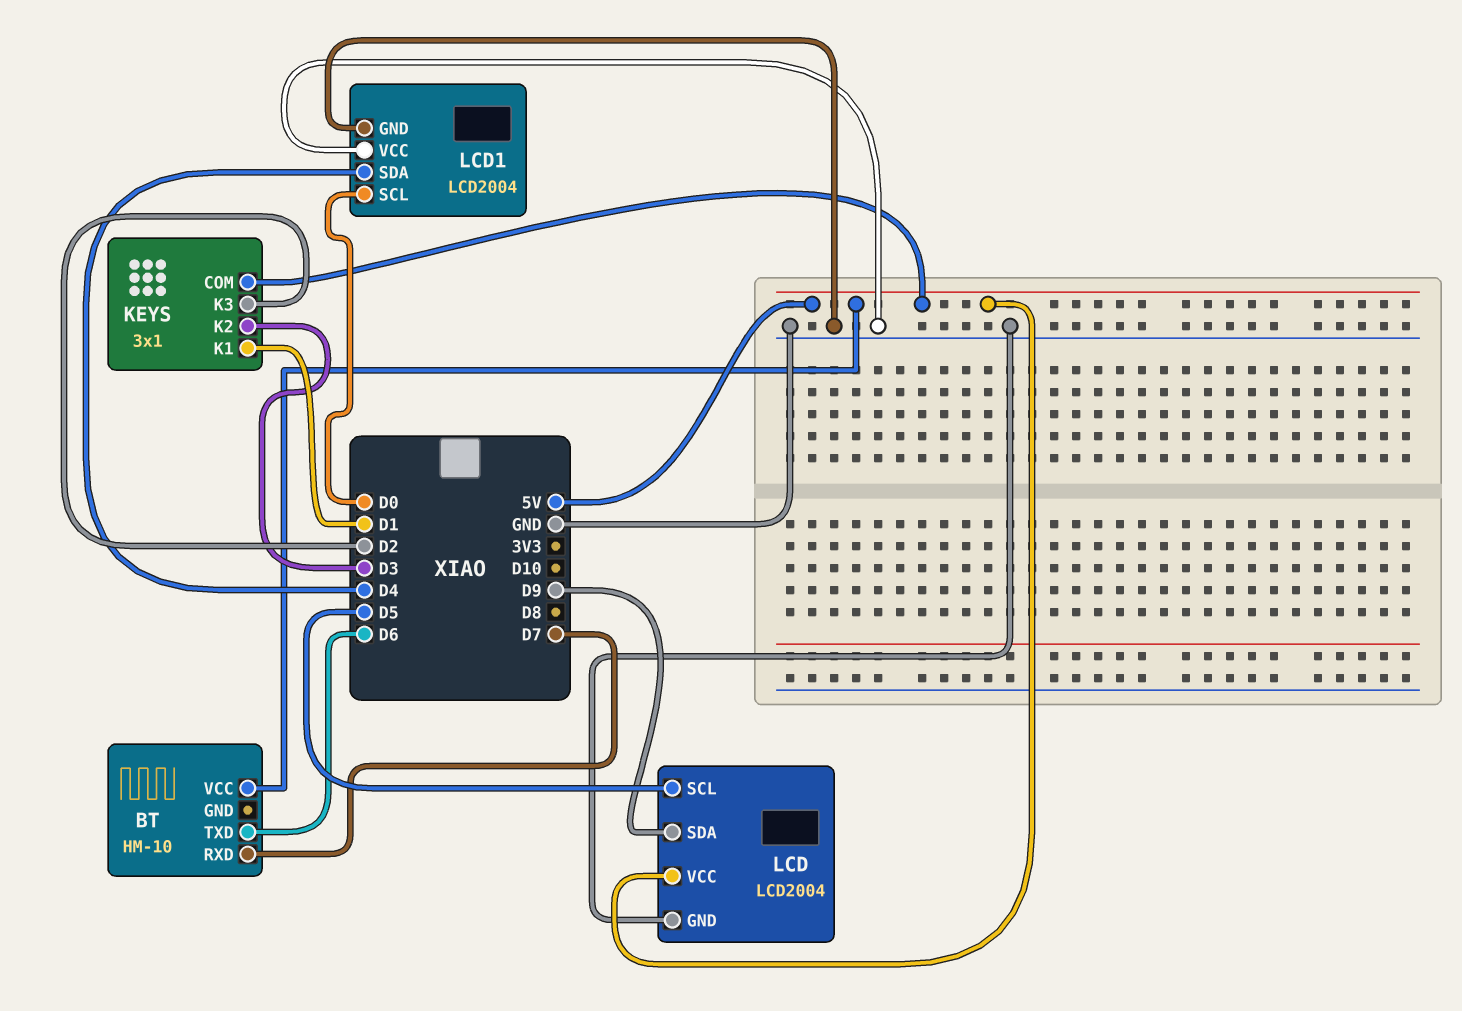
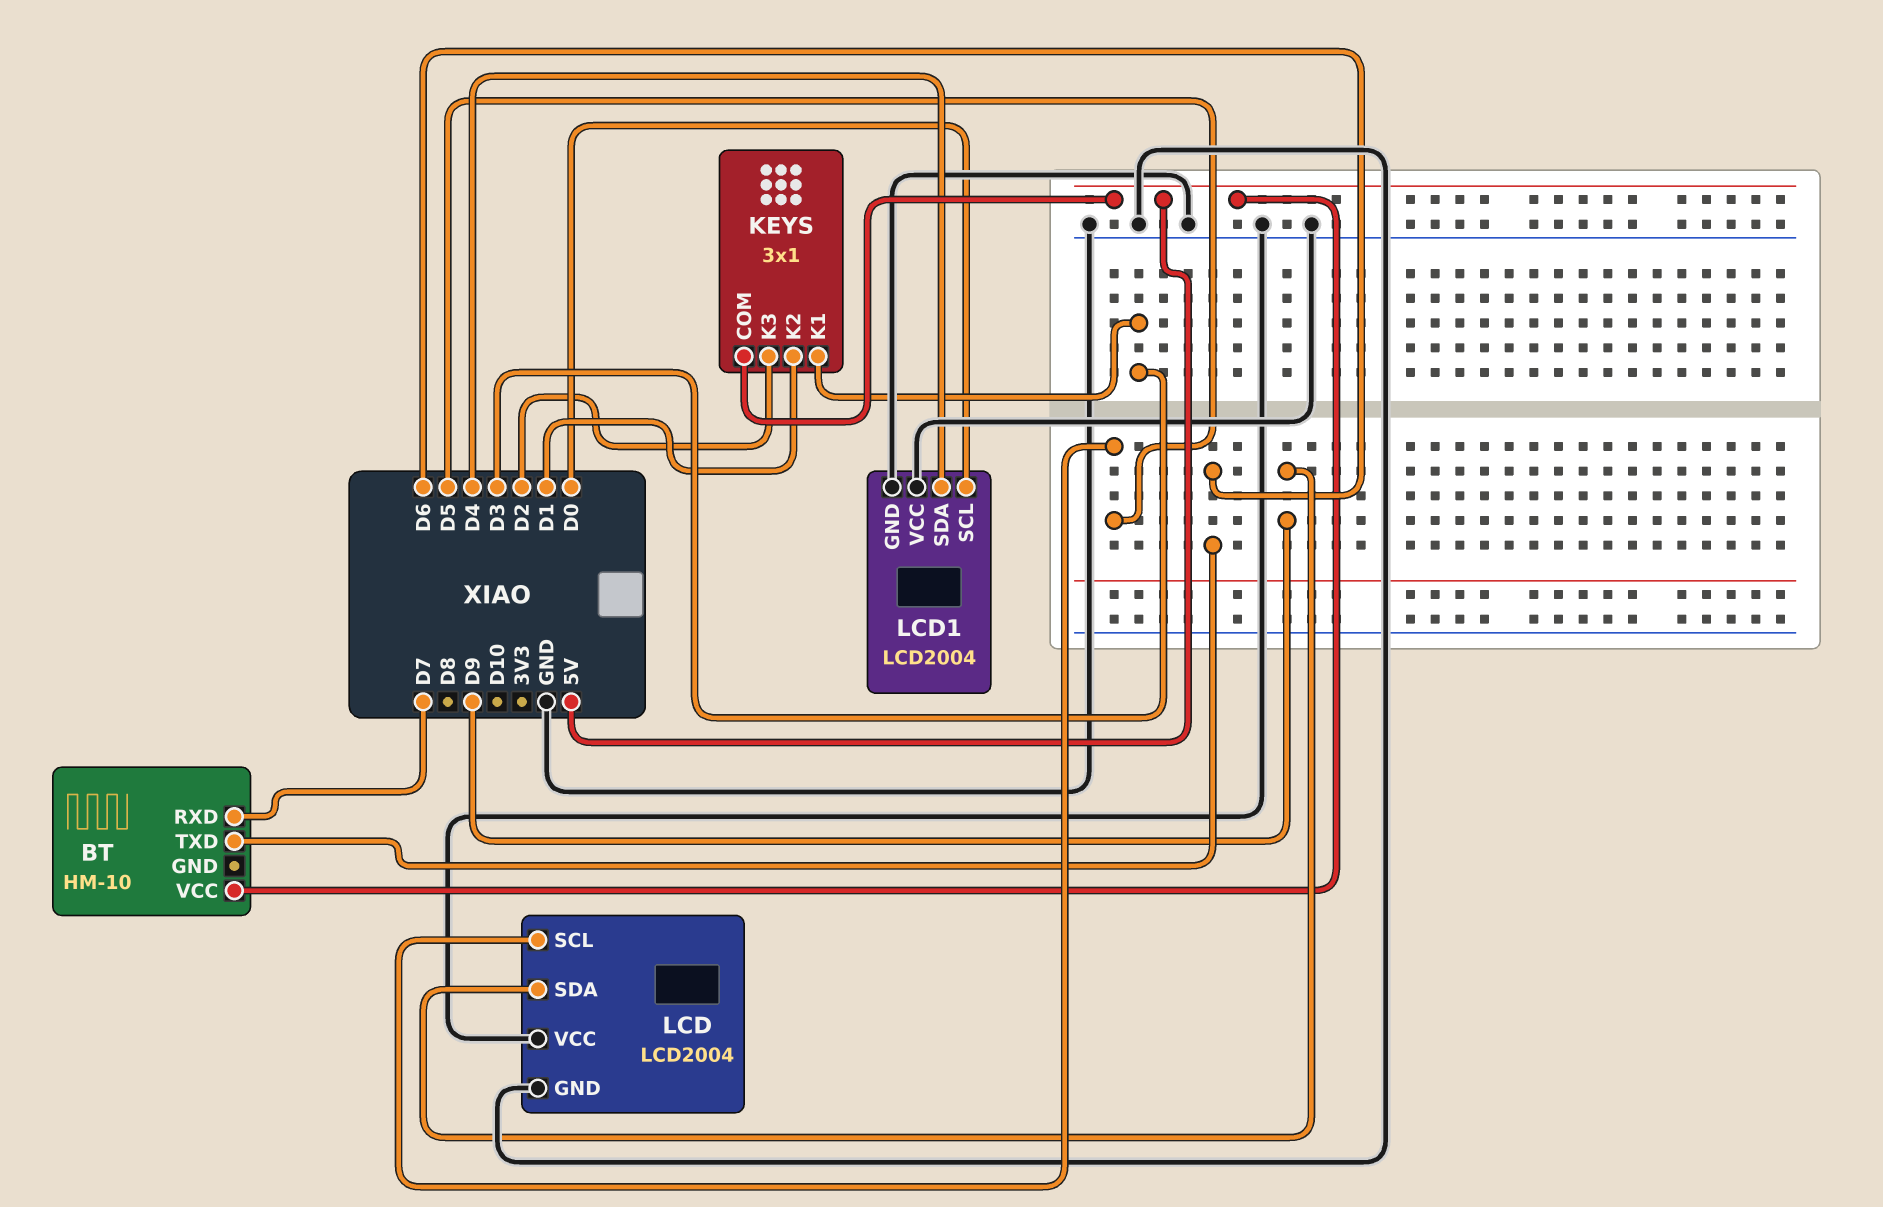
KEYS pin K1: D1 -> D3
KEYS pin K2: D3 -> D1
LCD pin VCC: 5V -> GND

